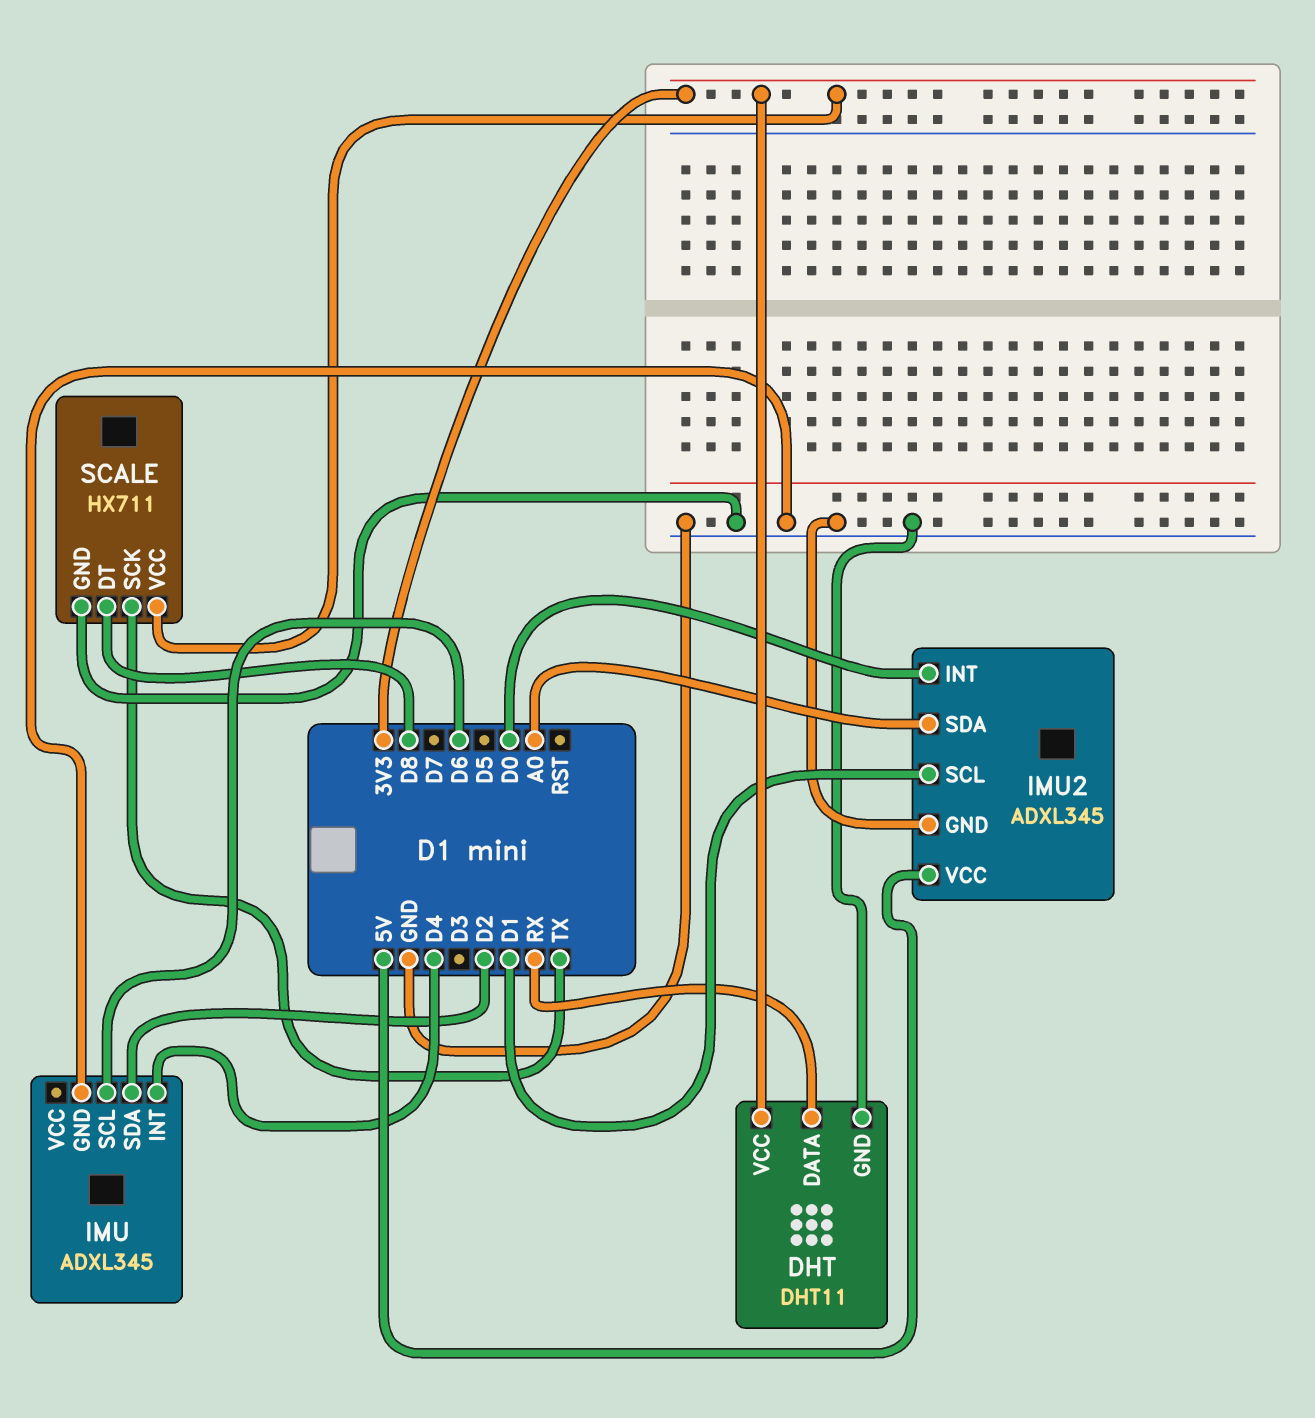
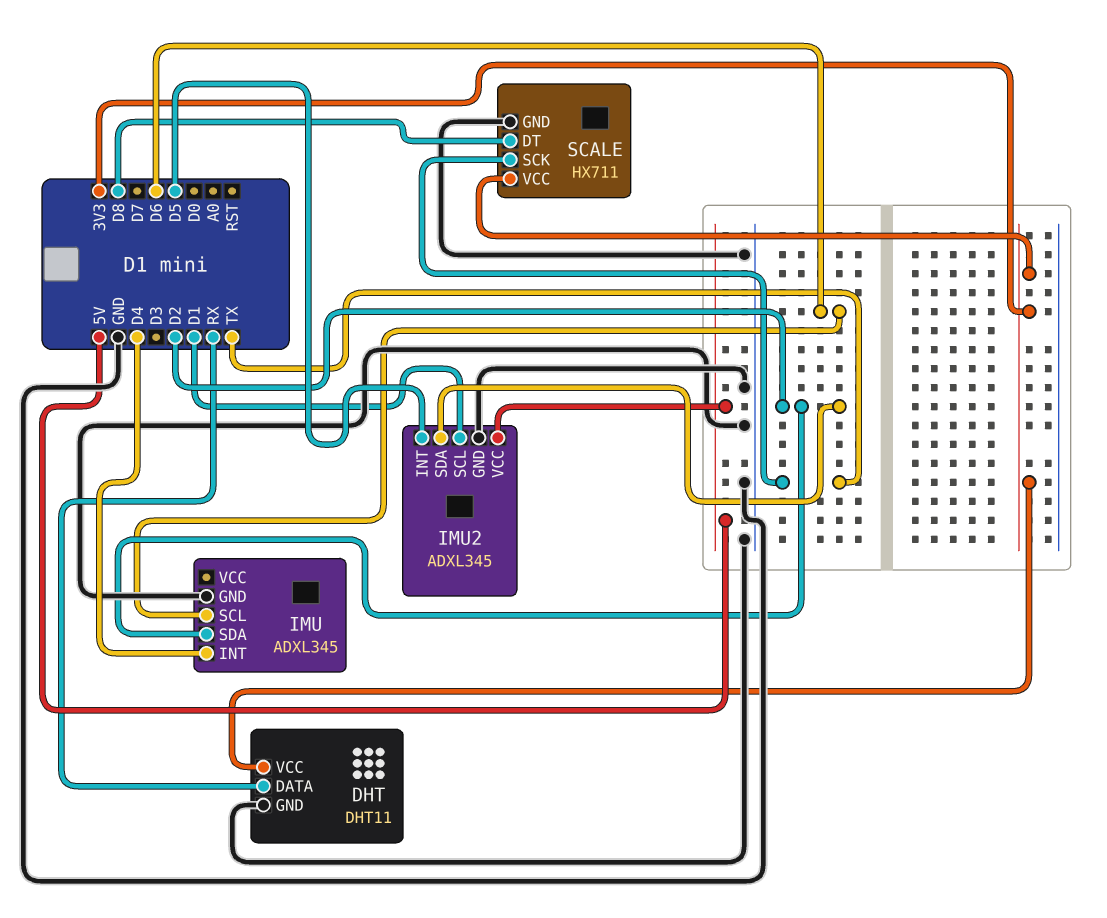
IMU2 pin INT: D0 -> D5
IMU2 pin SDA: A0 -> D2

